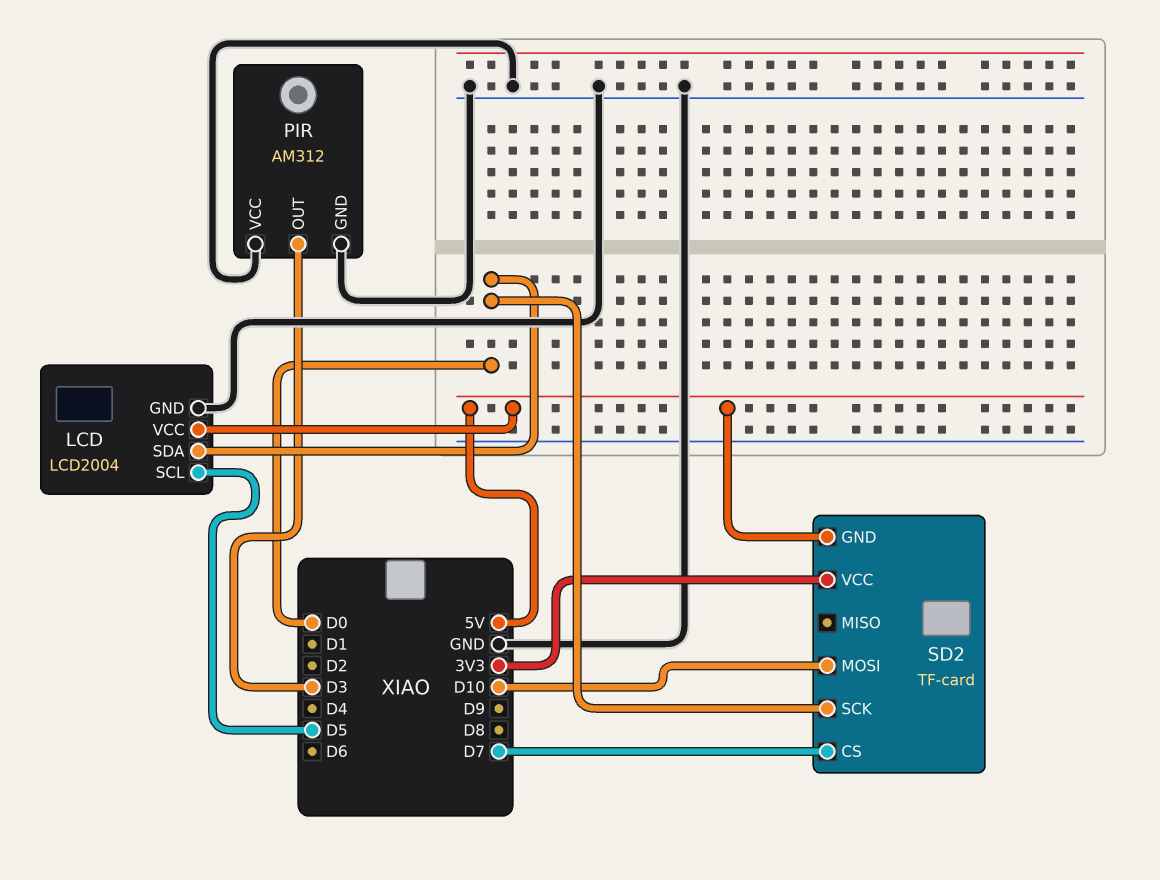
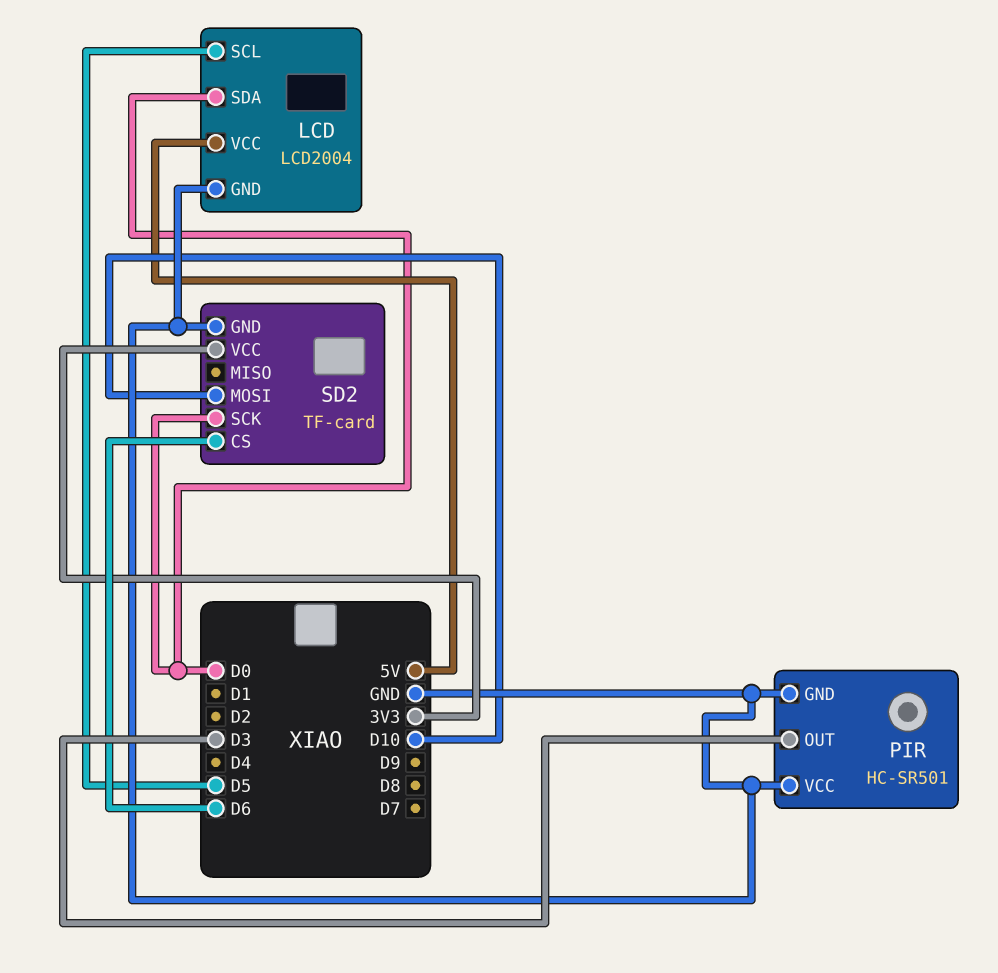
PIR: AM312 -> HC-SR501
SD2 pin CS: D7 -> D6
SD2 pin GND: 5V -> GND

